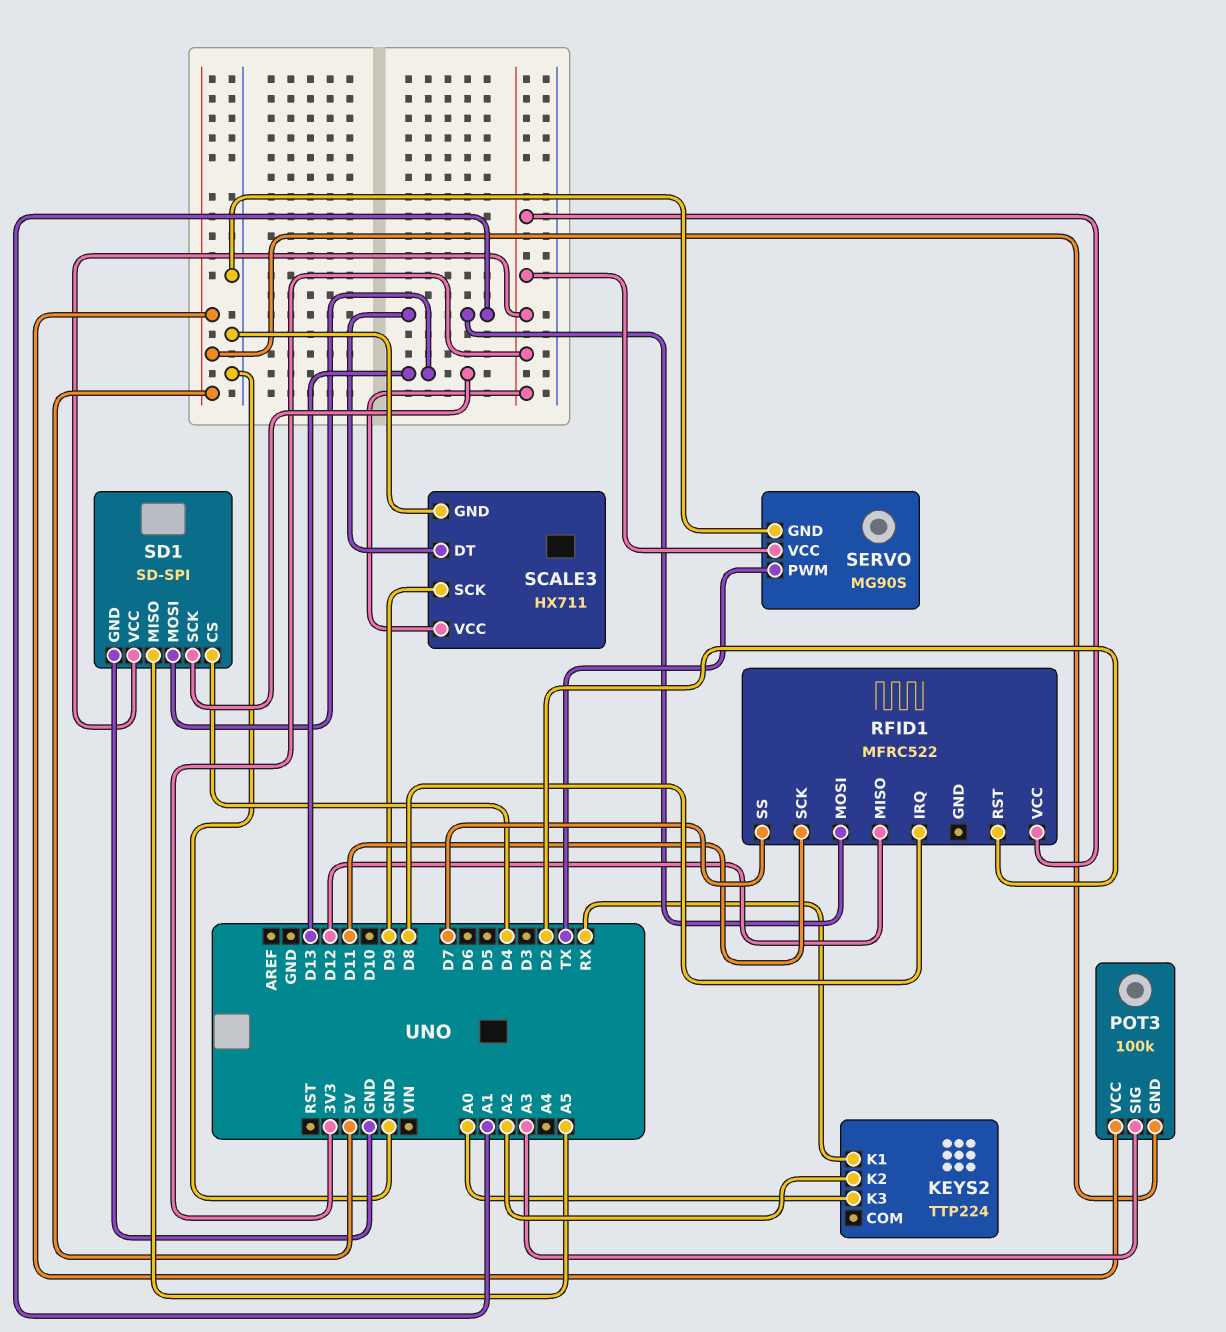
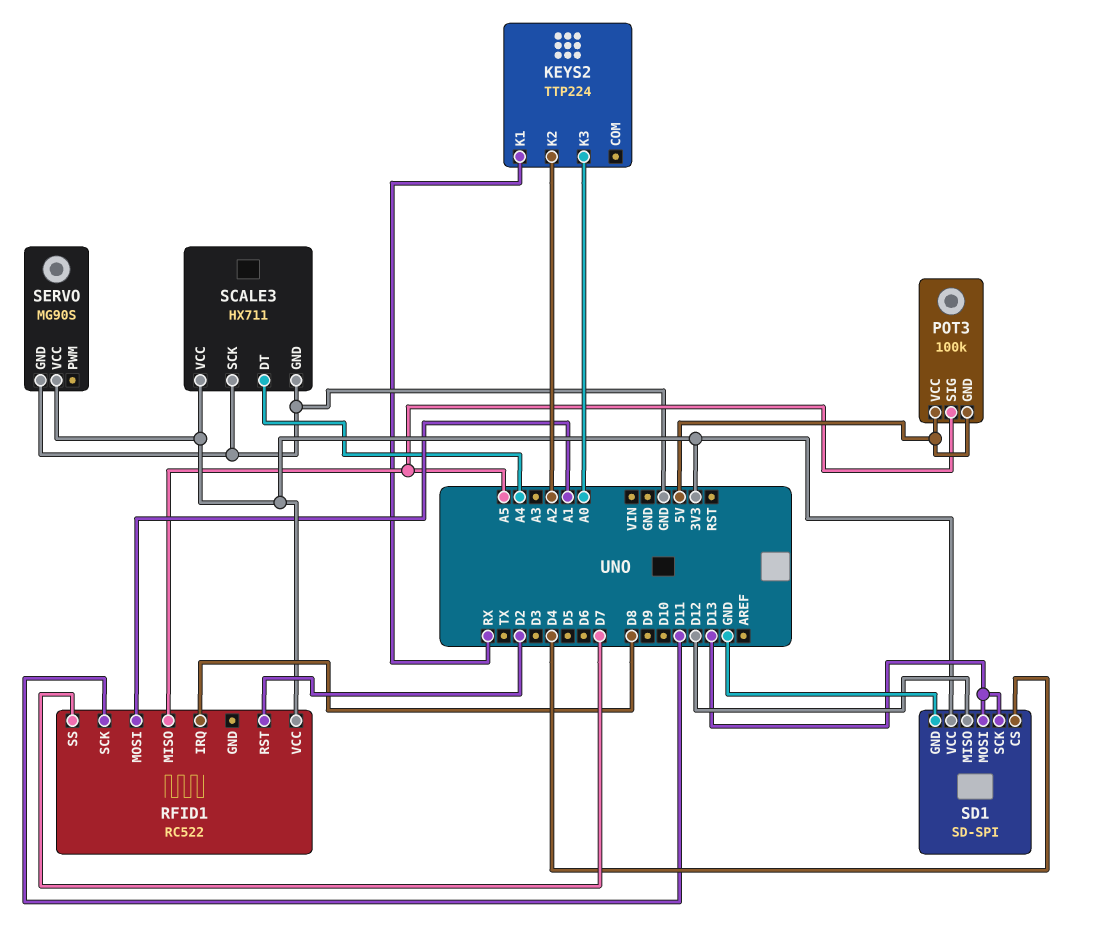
POT3 pin SIG: A3 -> A5
RFID1: MFRC522 -> RC522
RFID1 pin MISO: D12 -> A5
SCALE3 pin DT: A1 -> A4
SCALE3 pin SCK: D9 -> GND
SD1 pin MISO: A5 -> D12
SERVO pin PWM: TX -> none

